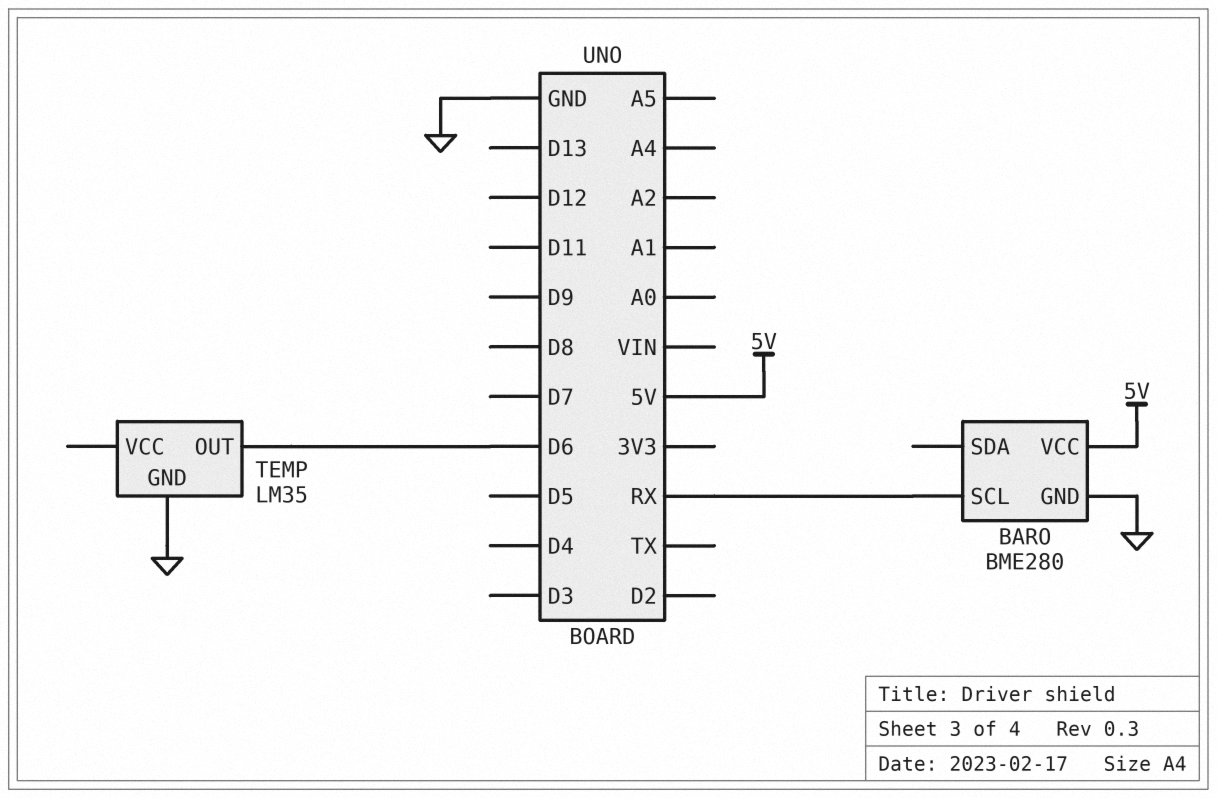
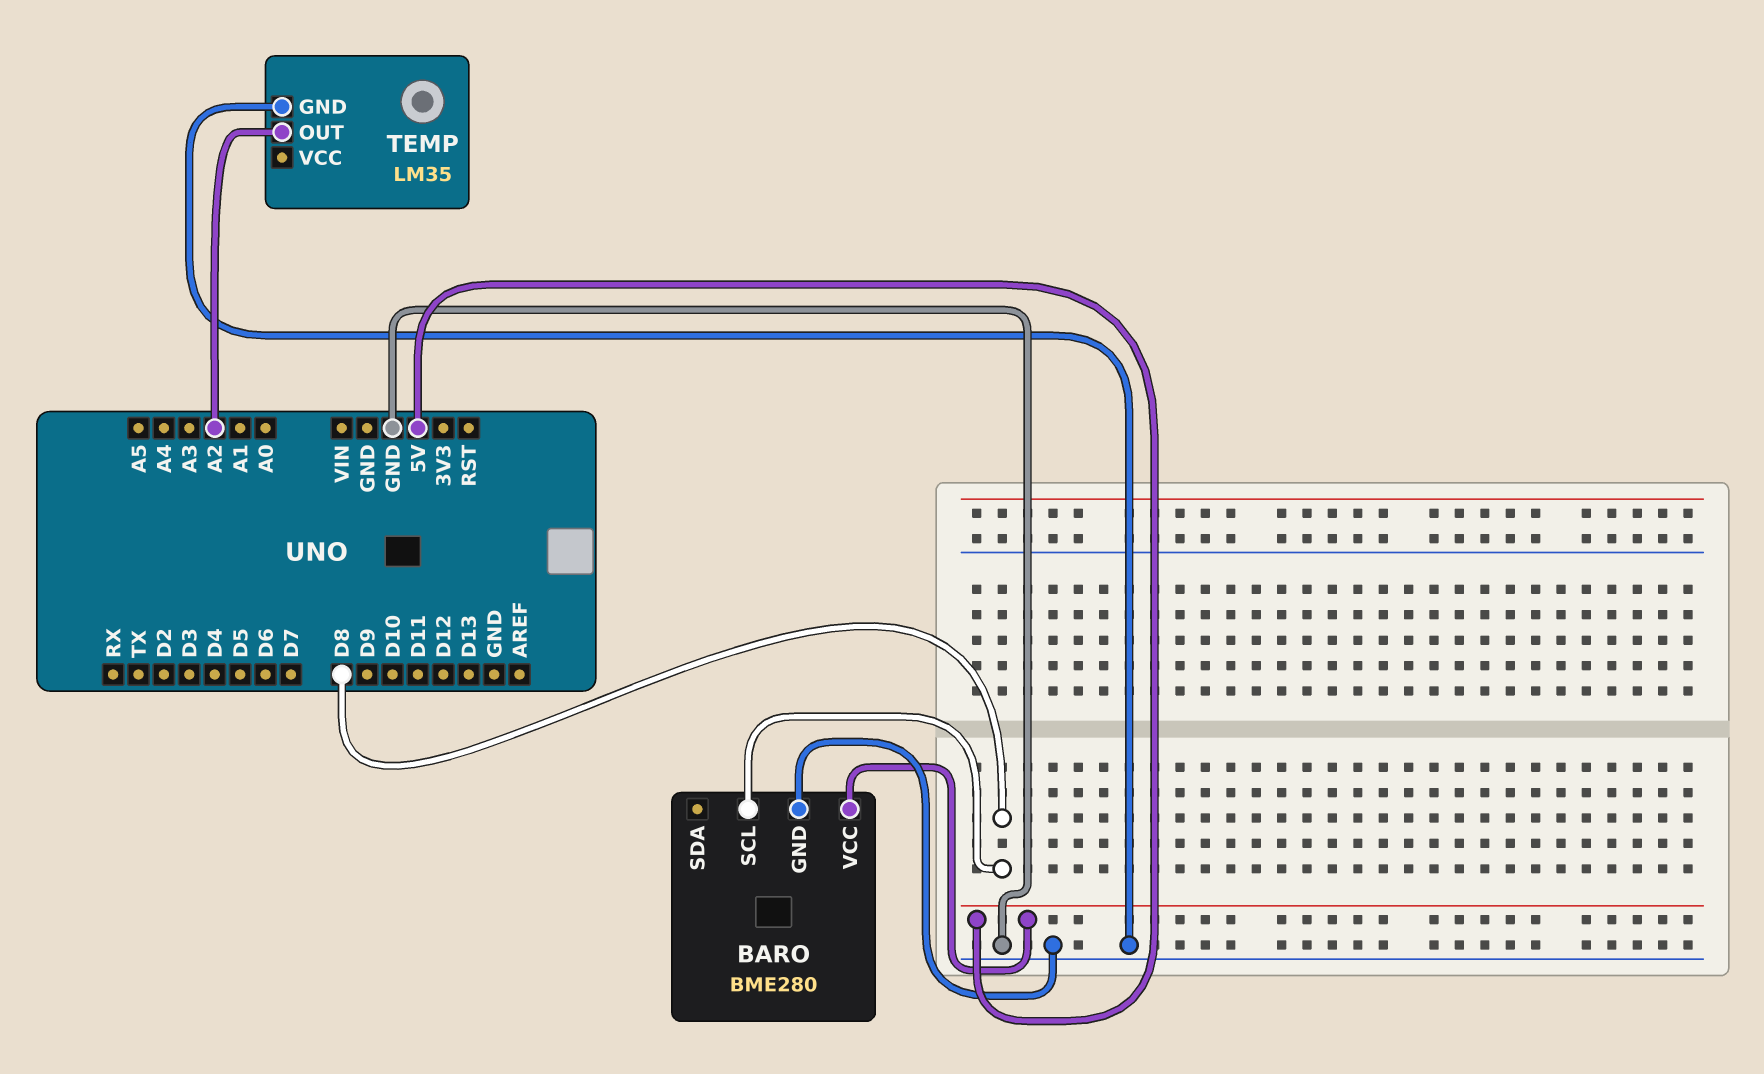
BARO pin SCL: RX -> D8
TEMP pin OUT: D6 -> A2

